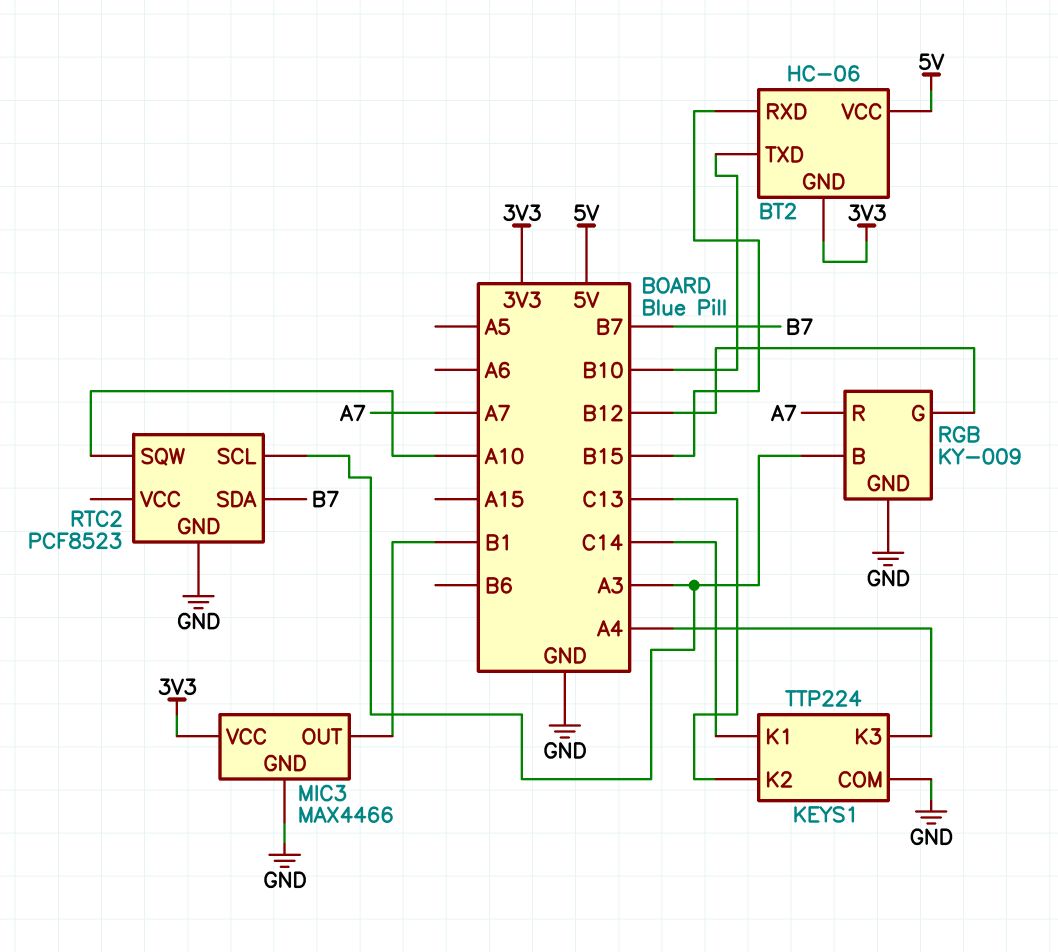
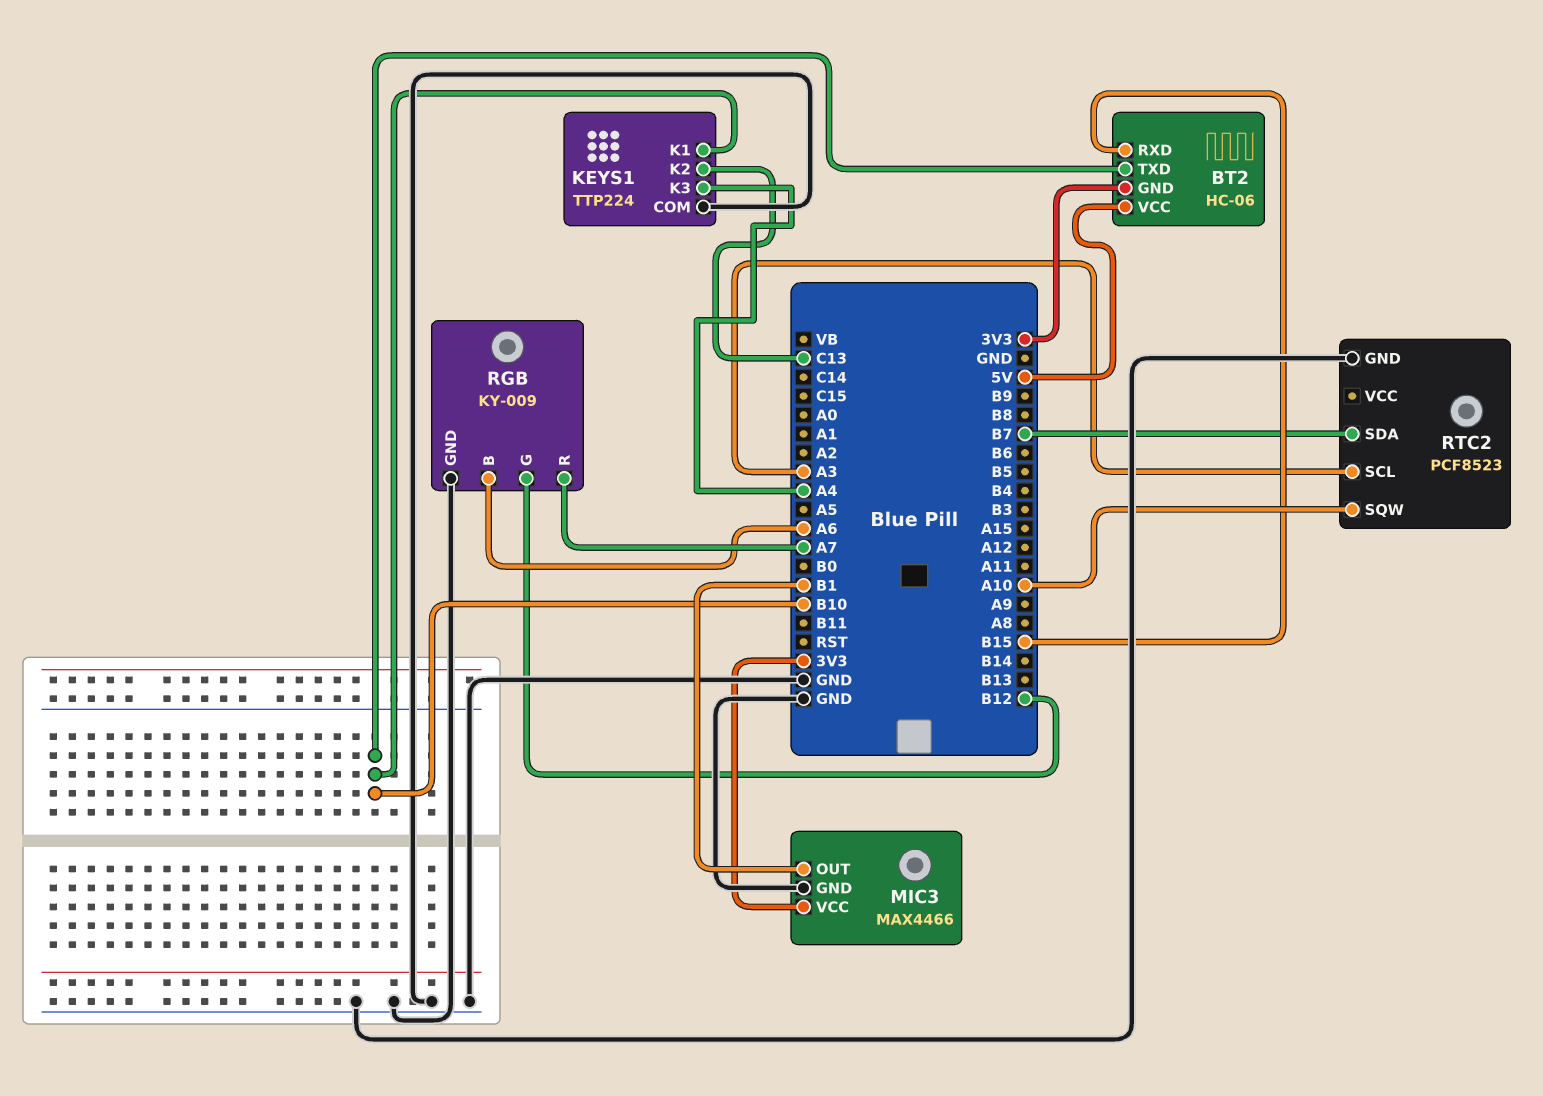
KEYS1 pin K1: C14 -> B10
RGB pin B: A3 -> A6

